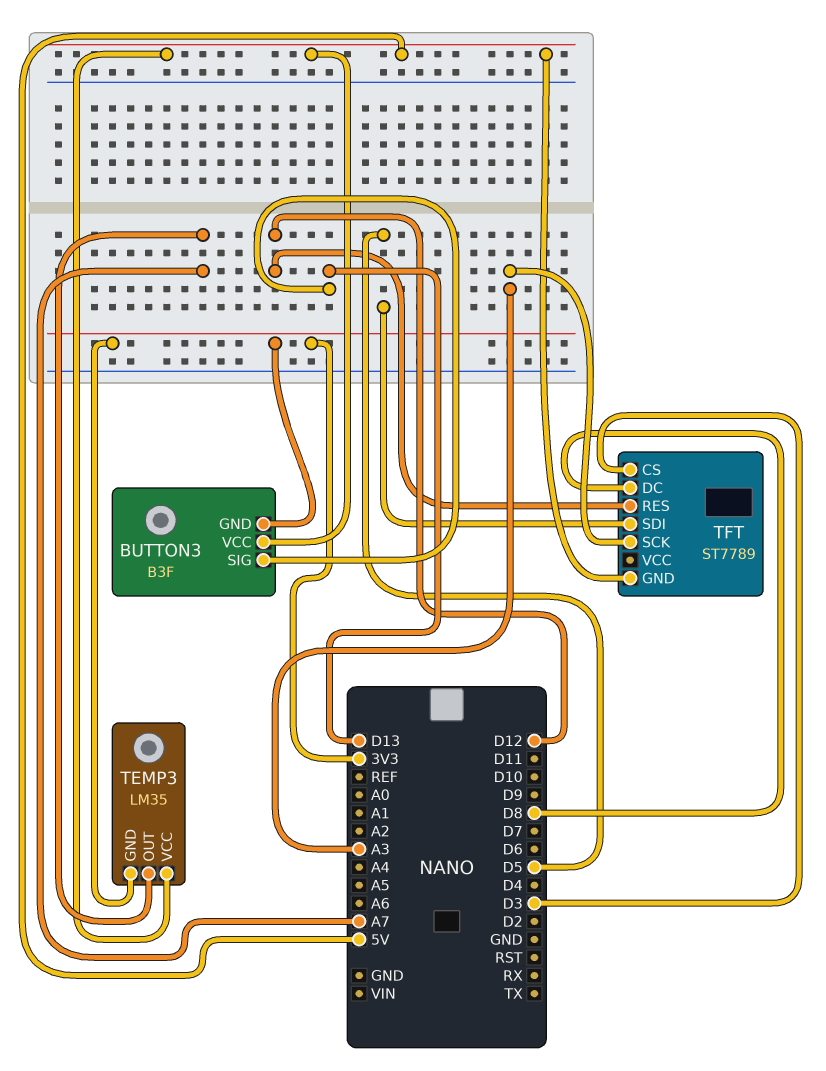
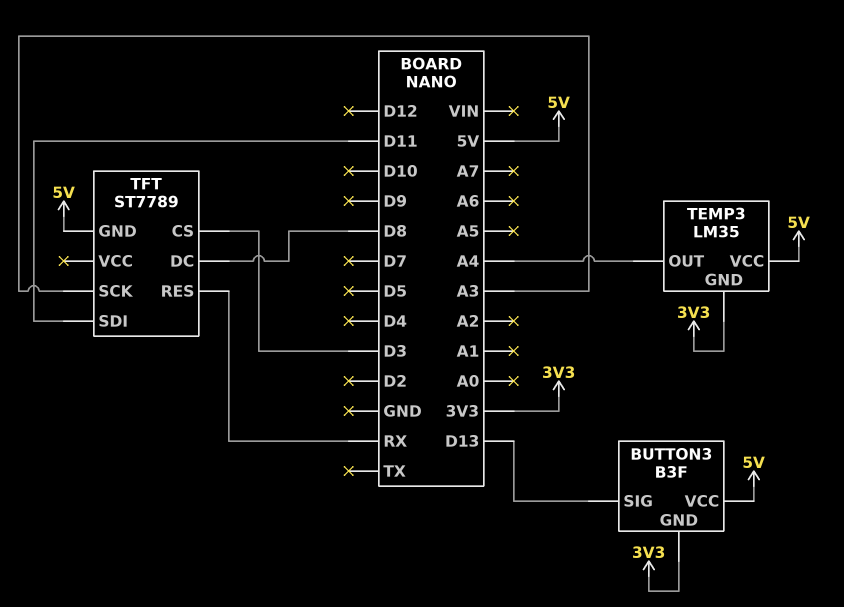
TEMP3 pin OUT: A7 -> A4
TFT pin RES: D12 -> RX
TFT pin SDI: D5 -> D11

